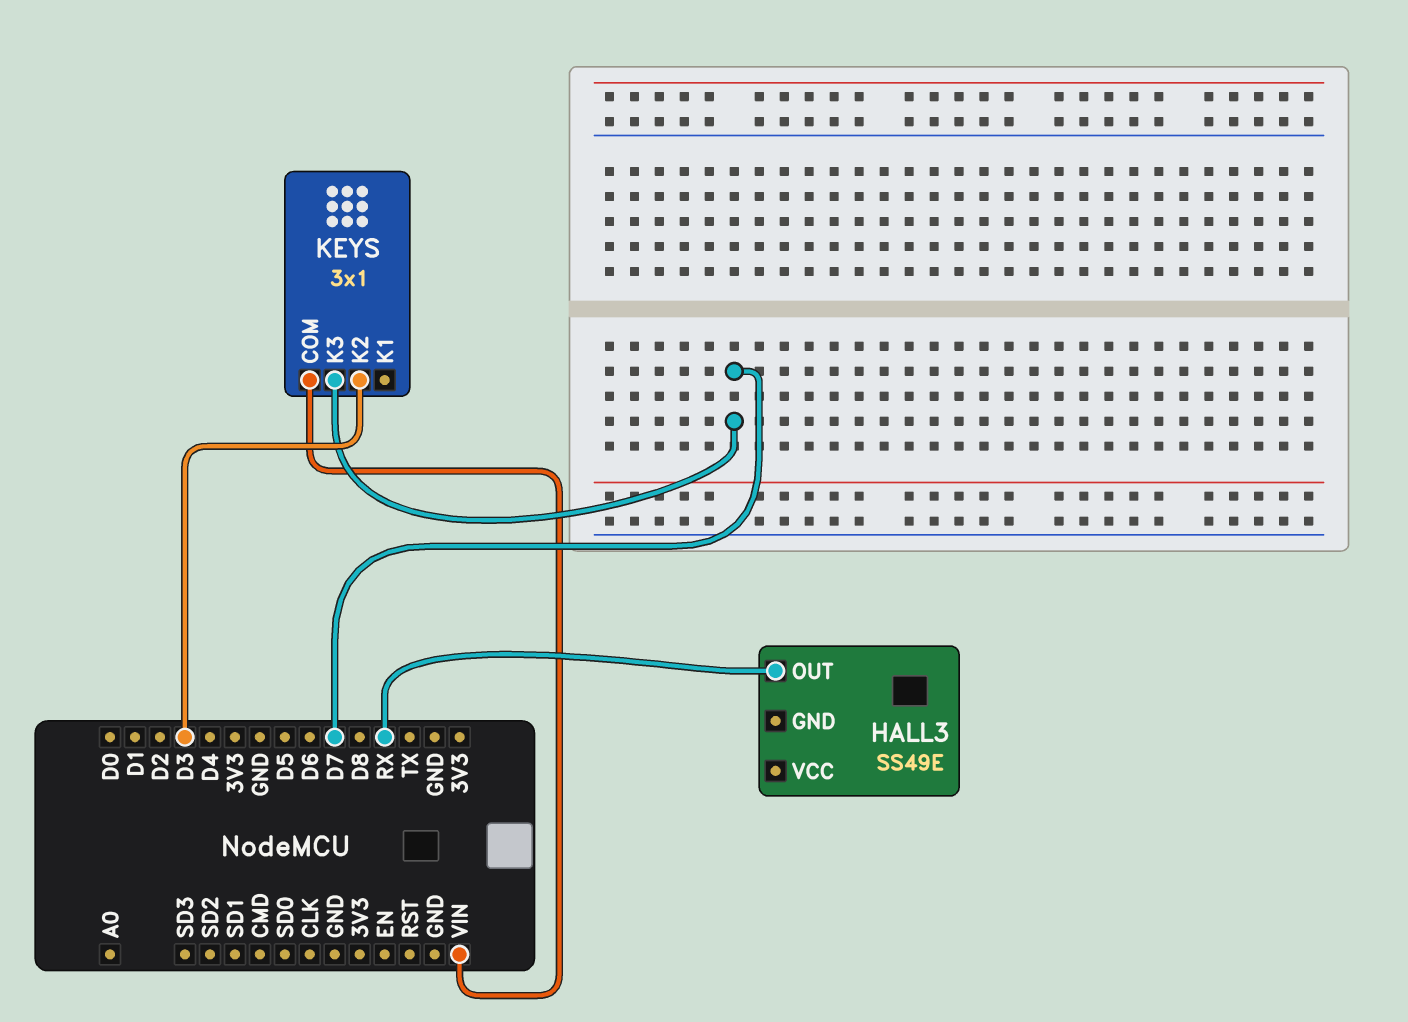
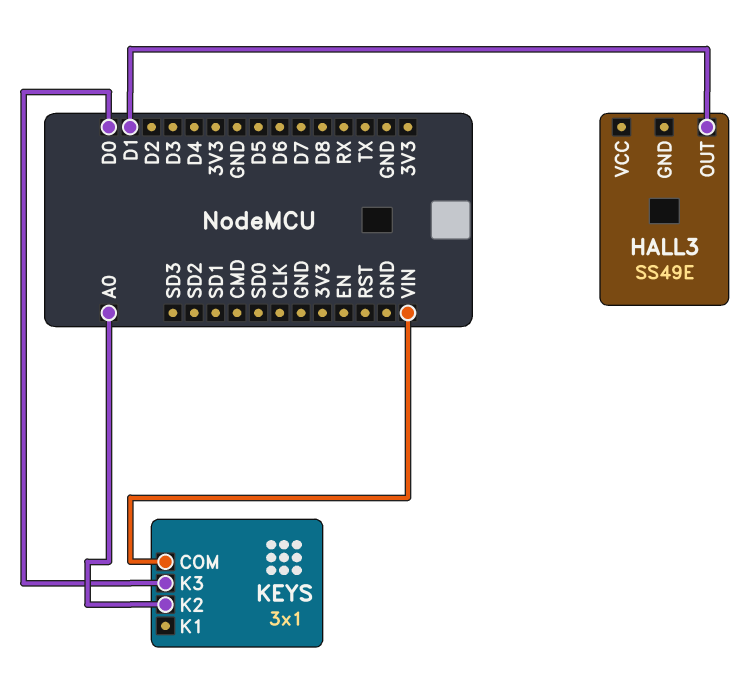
HALL3 pin OUT: RX -> D1
KEYS pin K2: D3 -> A0
KEYS pin K3: D7 -> D0

